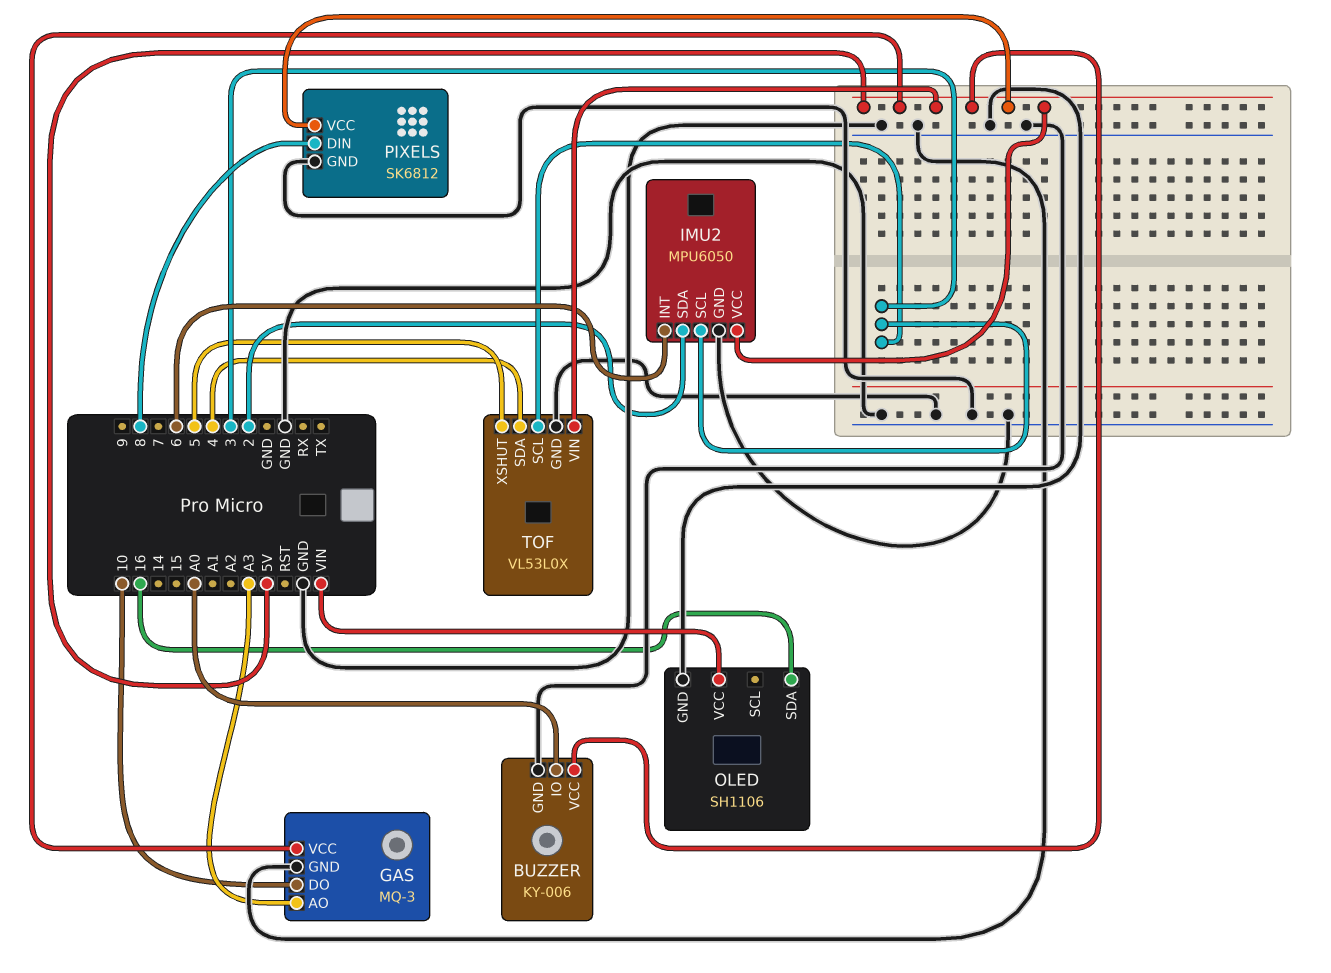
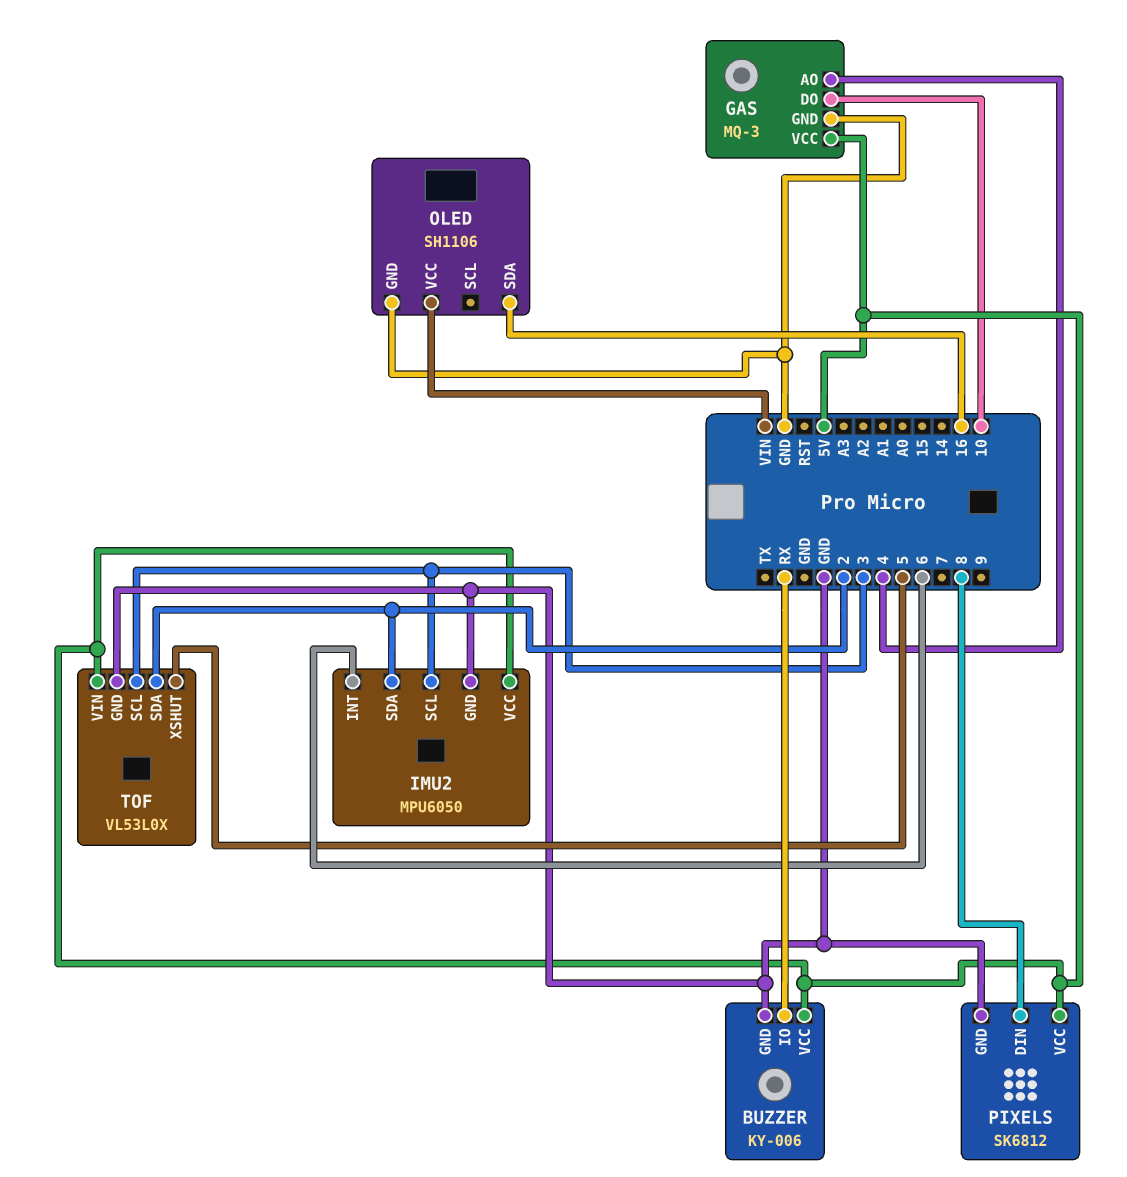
BUZZER pin IO: A0 -> RX
GAS pin AO: A3 -> 4
TOF pin SDA: 4 -> 2

